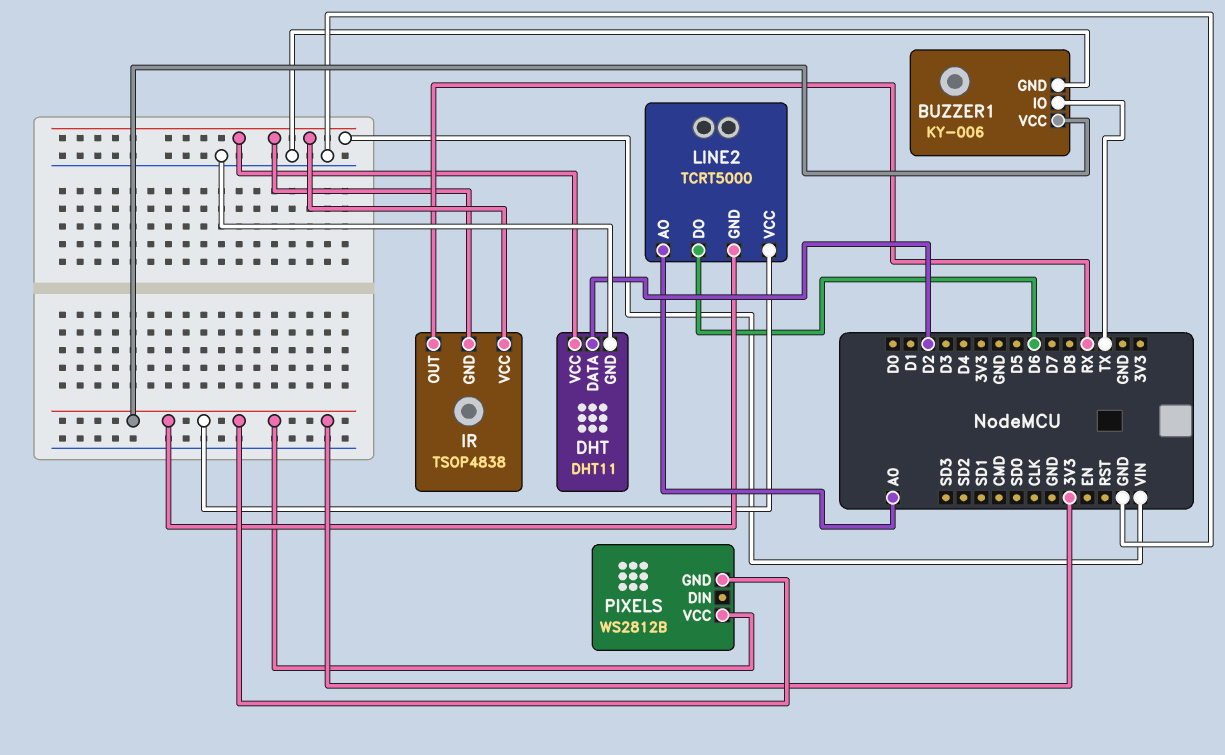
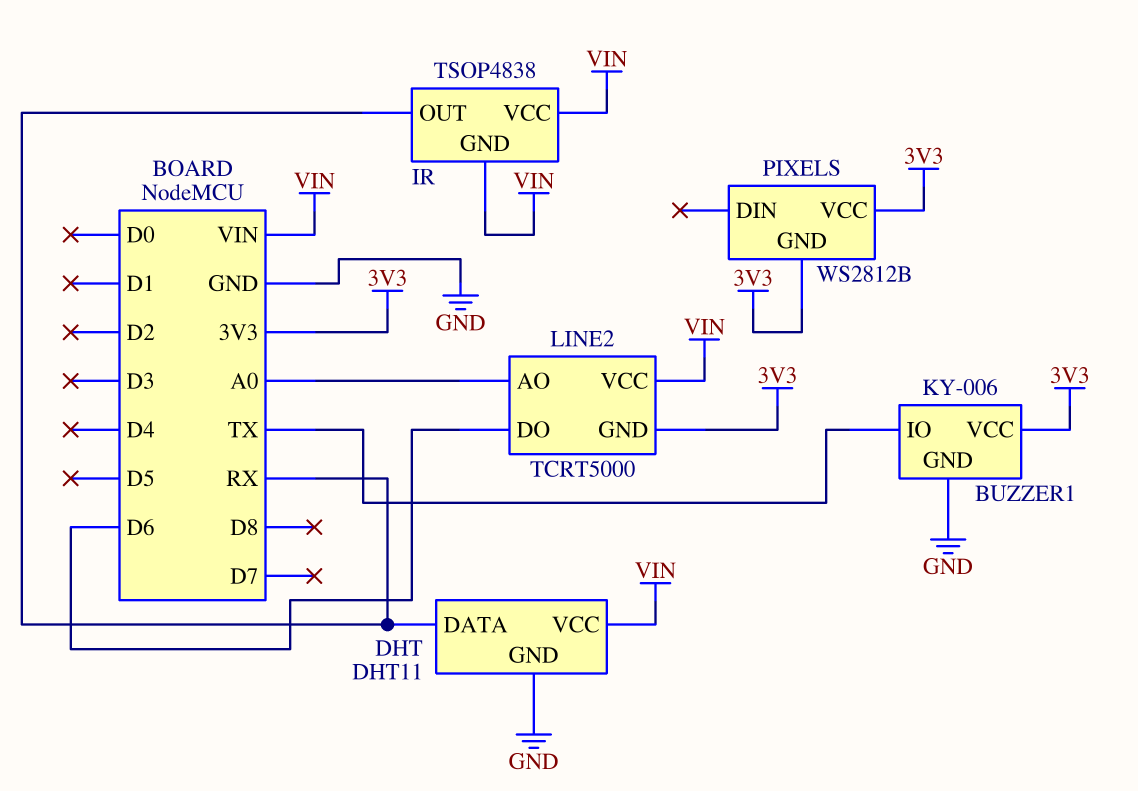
DHT pin DATA: D2 -> RX
LINE2 pin VCC: 3V3 -> VIN

